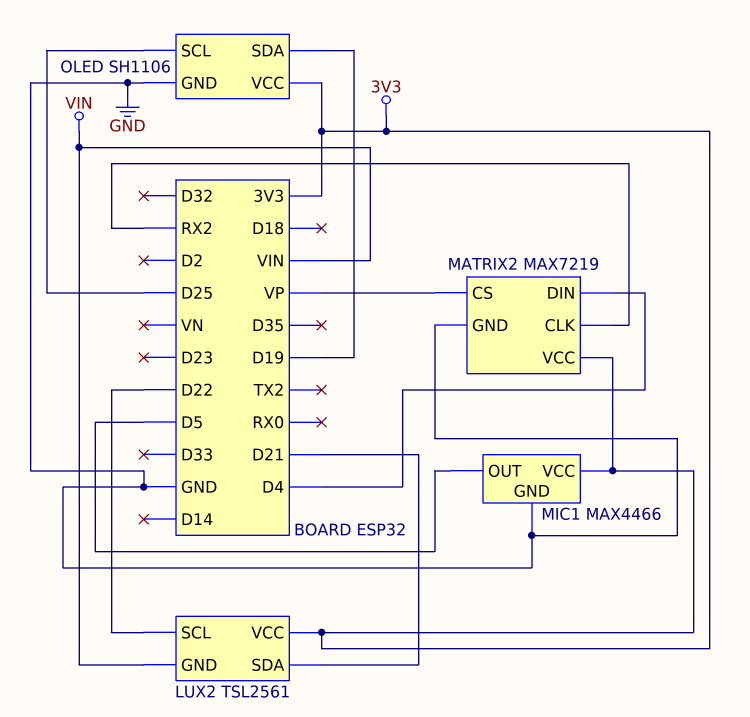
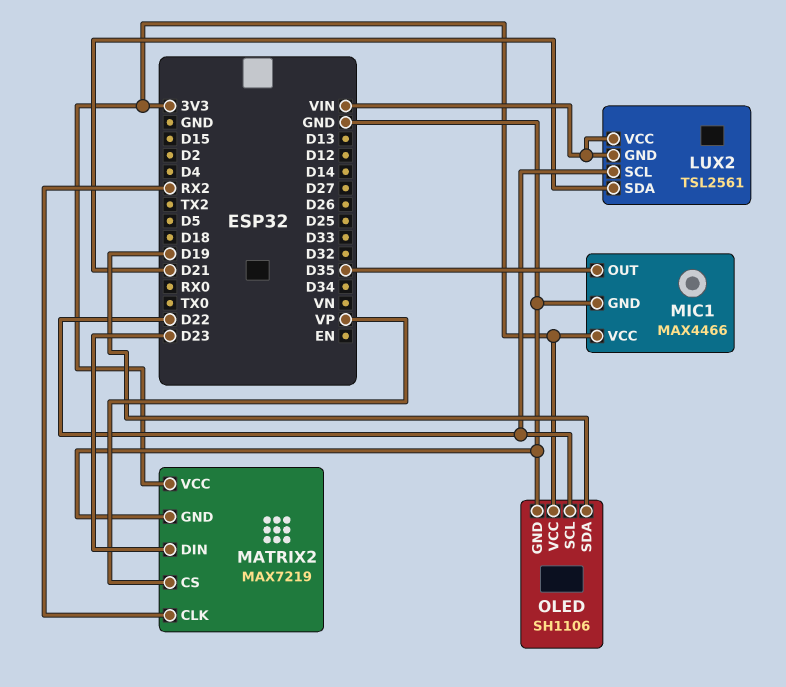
LUX2 pin VCC: 3V3 -> VIN
MATRIX2 pin DIN: D4 -> D23
MIC1 pin OUT: D5 -> D35
OLED pin SCL: D25 -> D22

